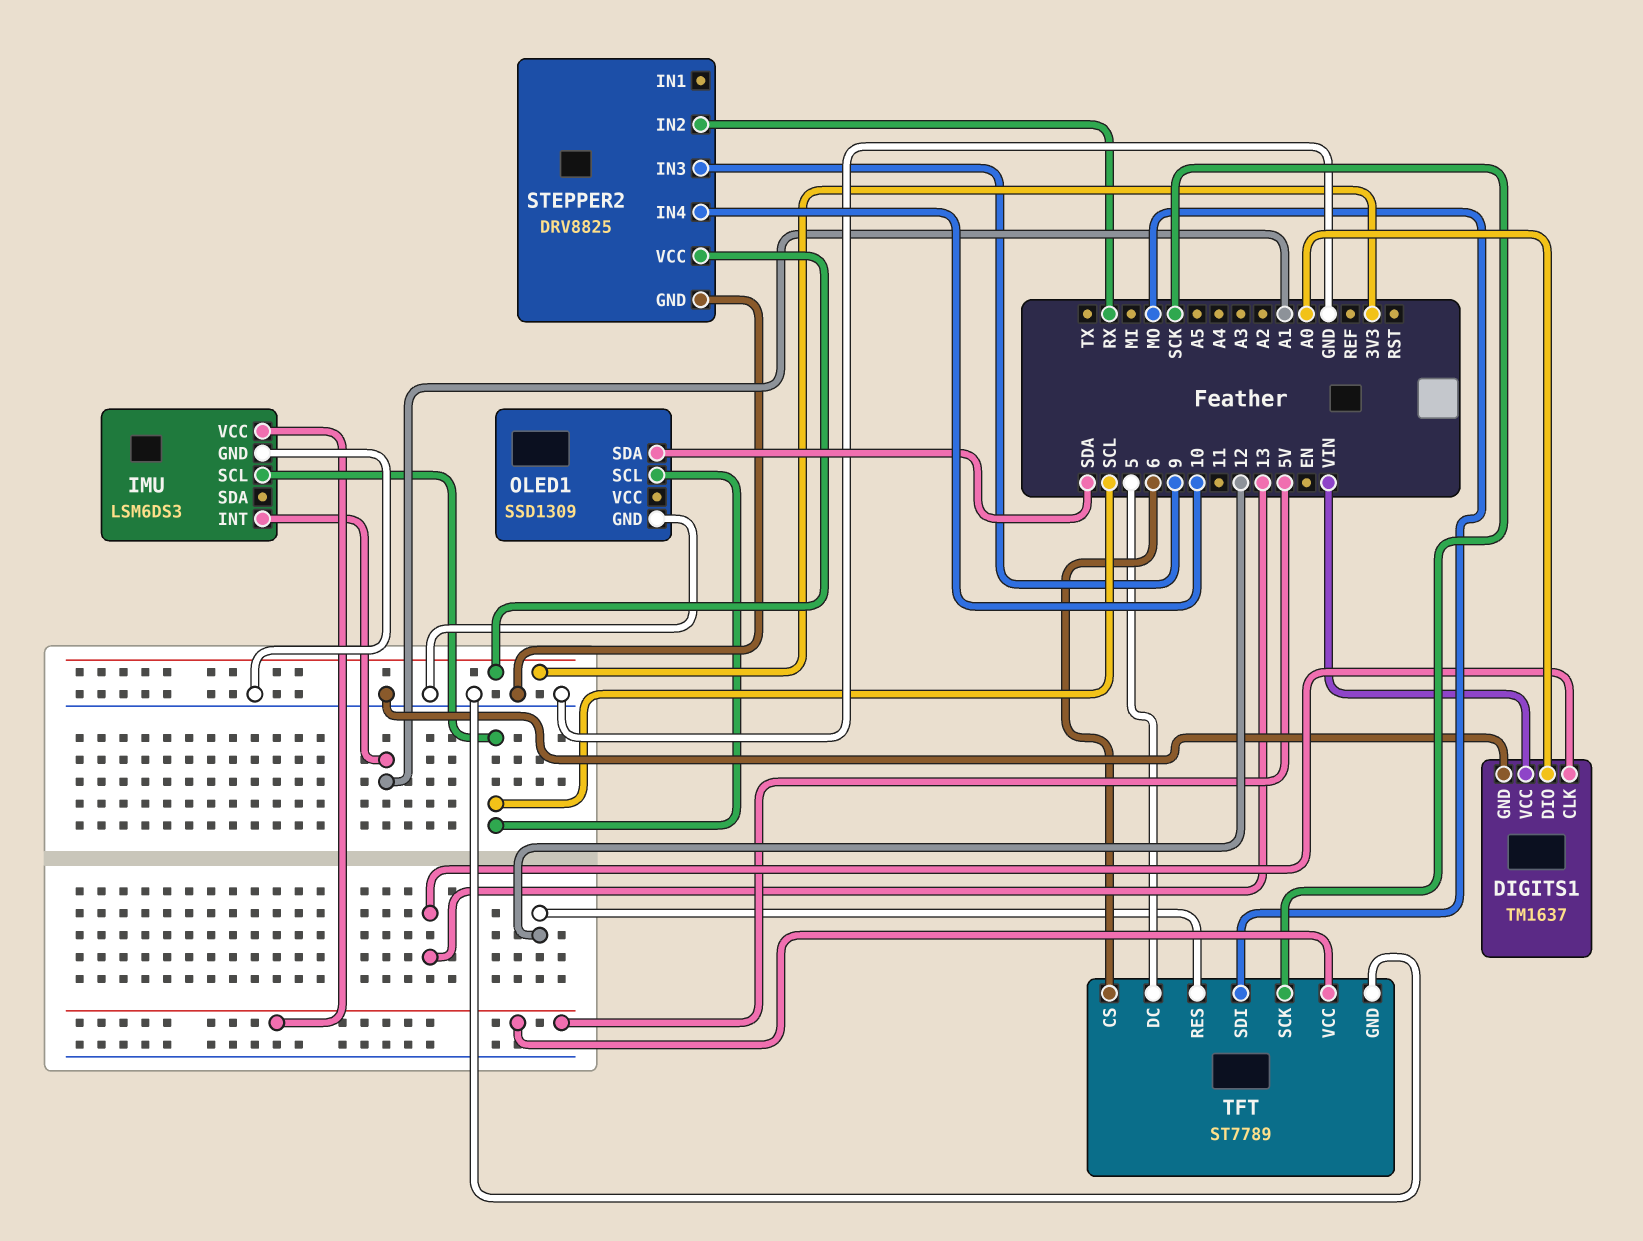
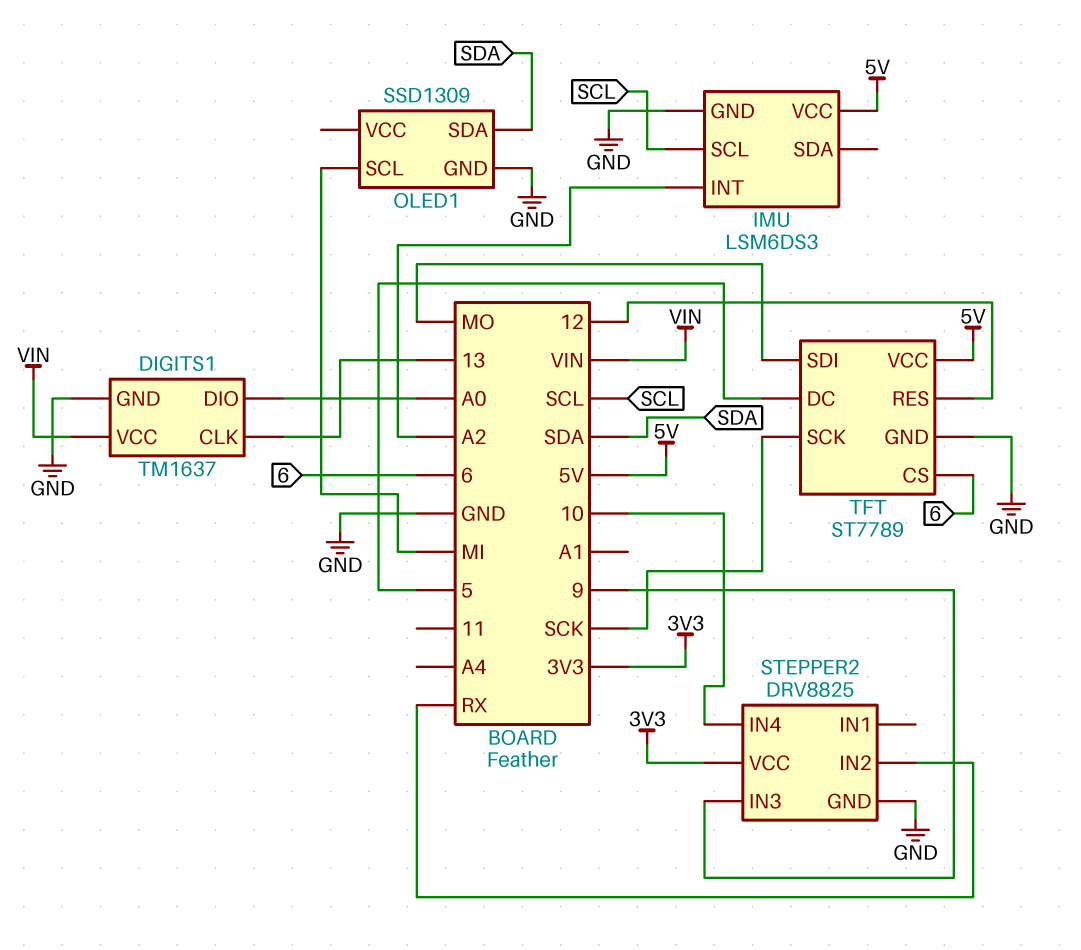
IMU pin INT: A1 -> A2
OLED1 pin SCL: SCL -> MI

